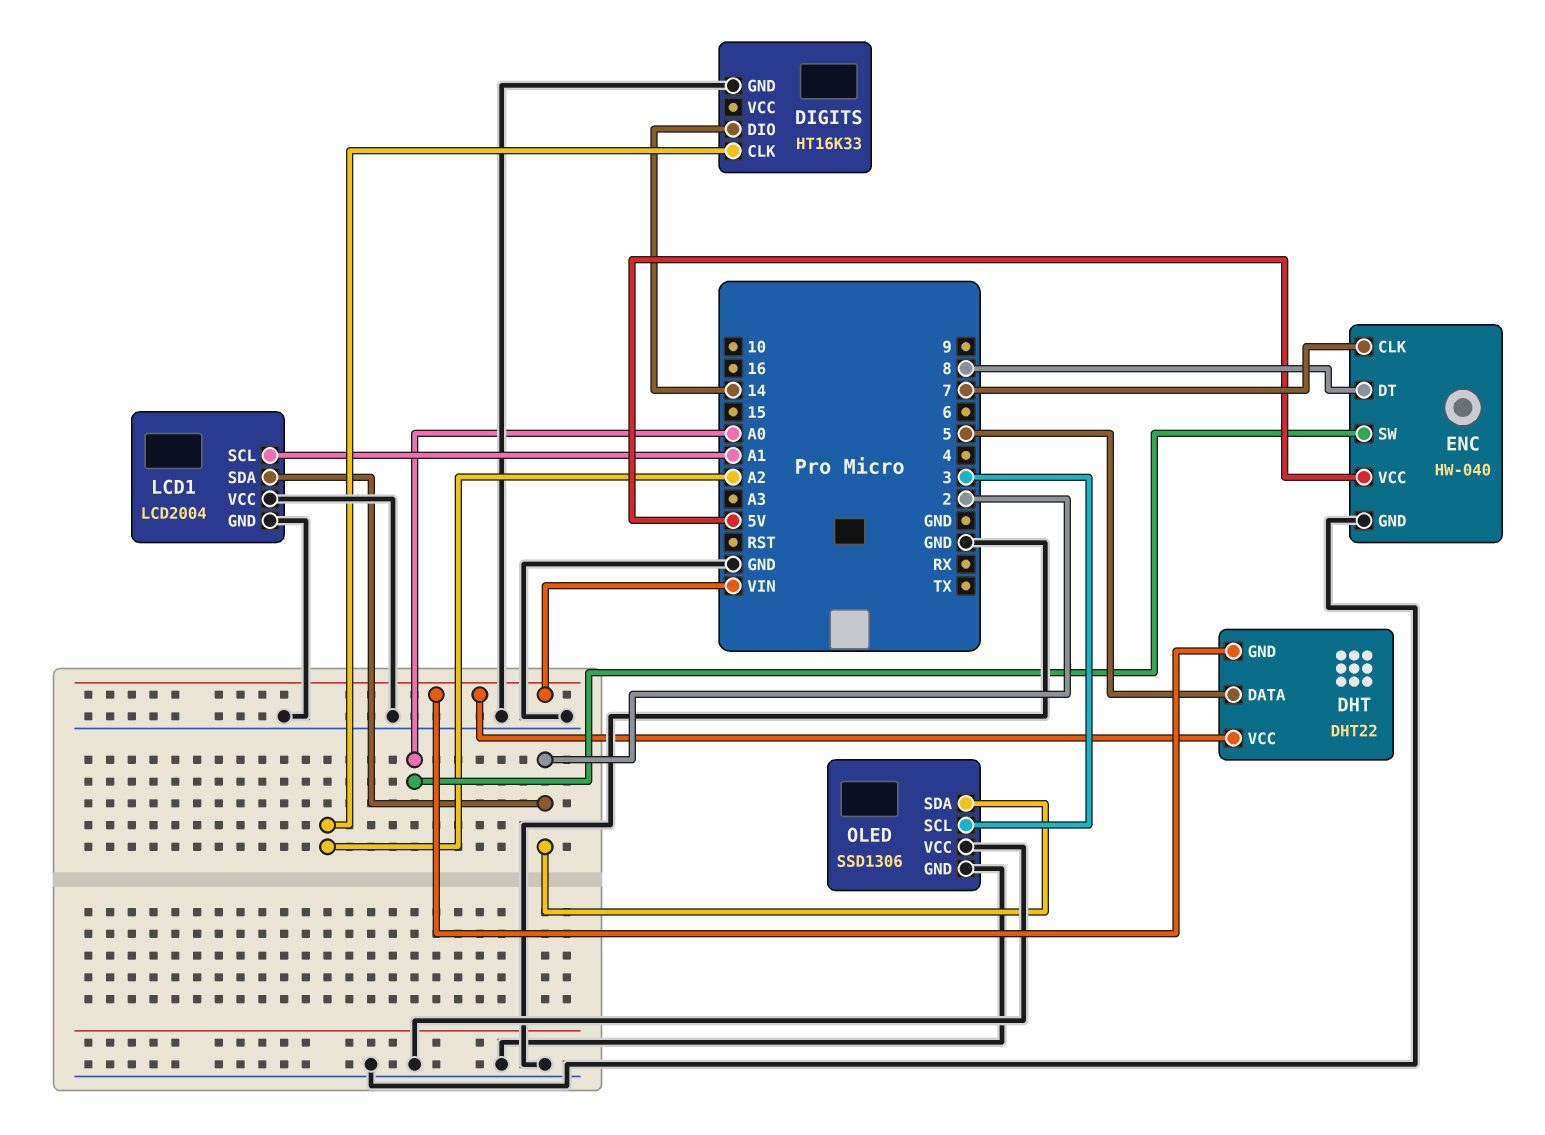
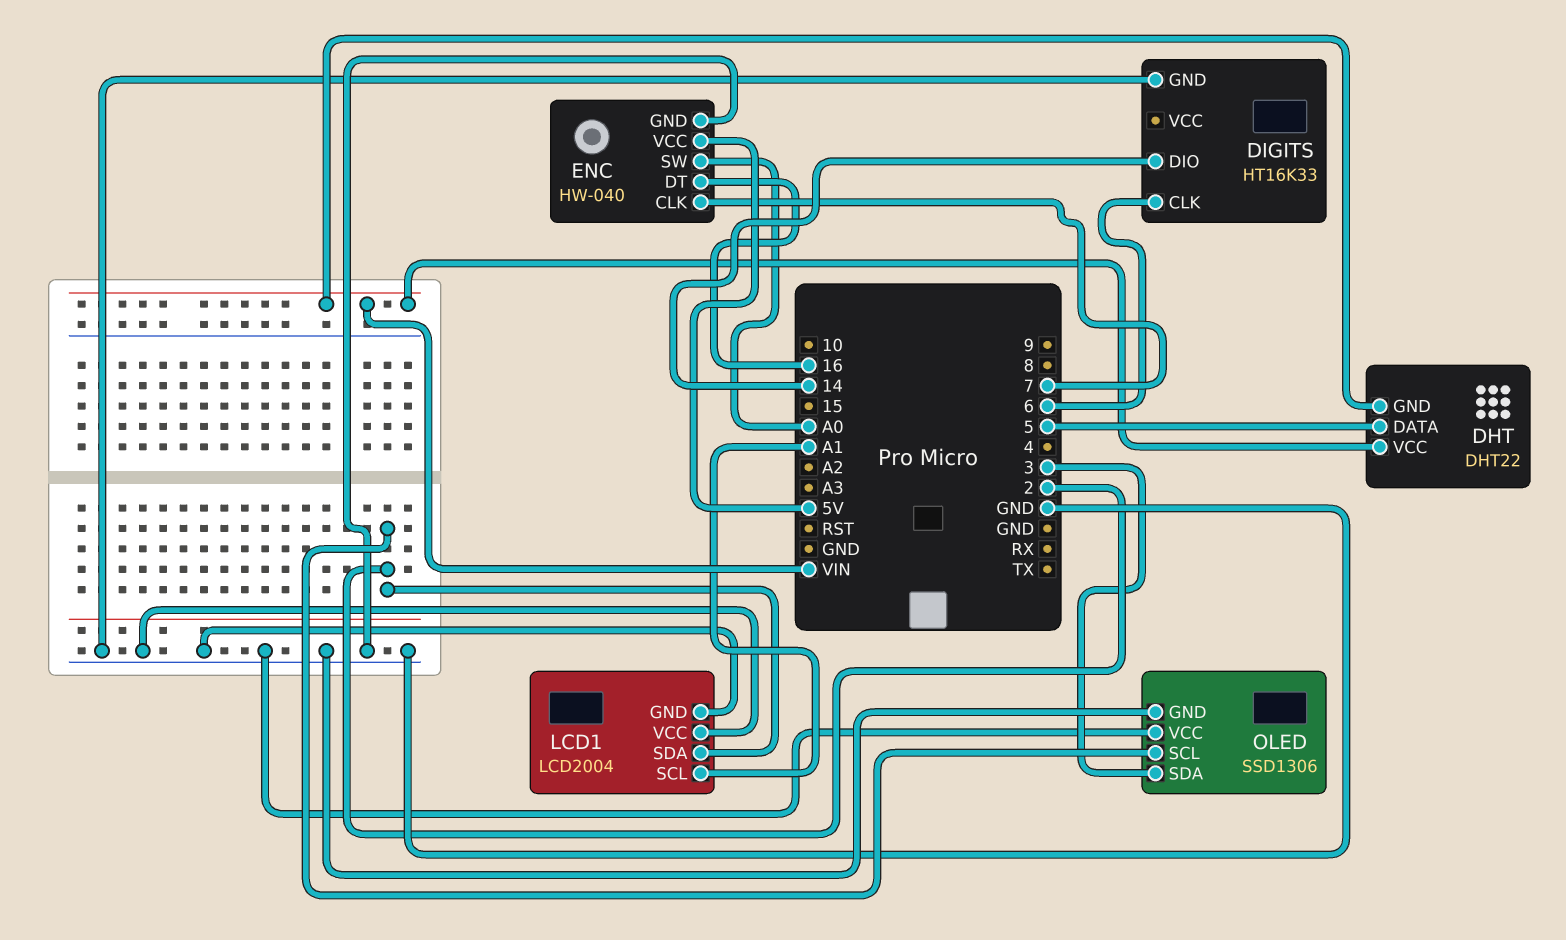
DIGITS pin CLK: A2 -> 6
ENC pin DT: 8 -> 16
OLED pin SCL: 3 -> 2
OLED pin SDA: 2 -> 3

